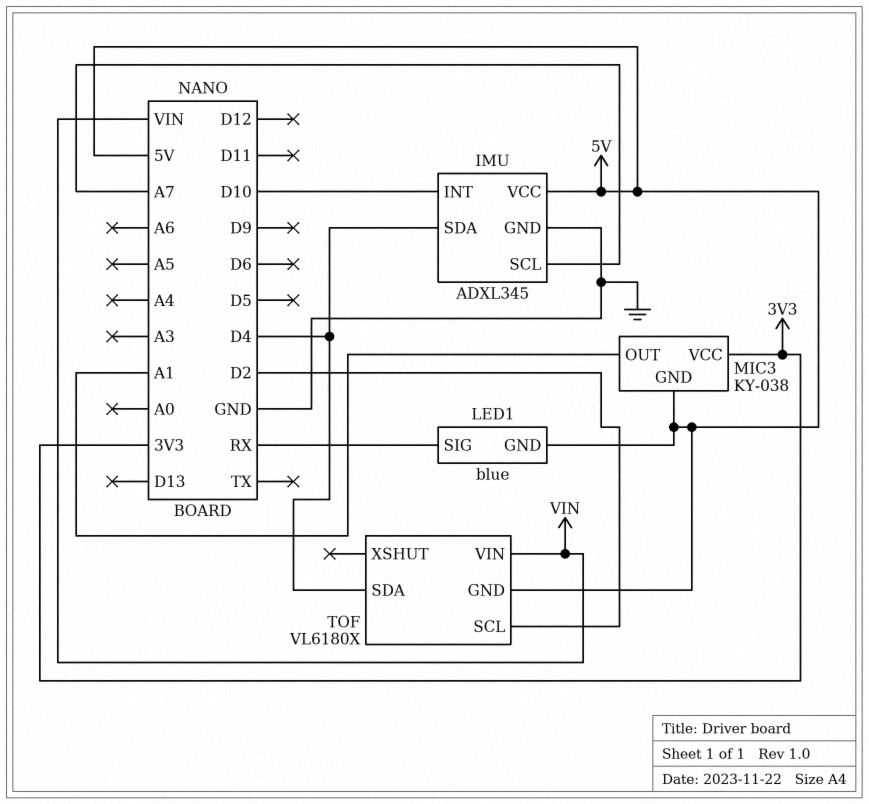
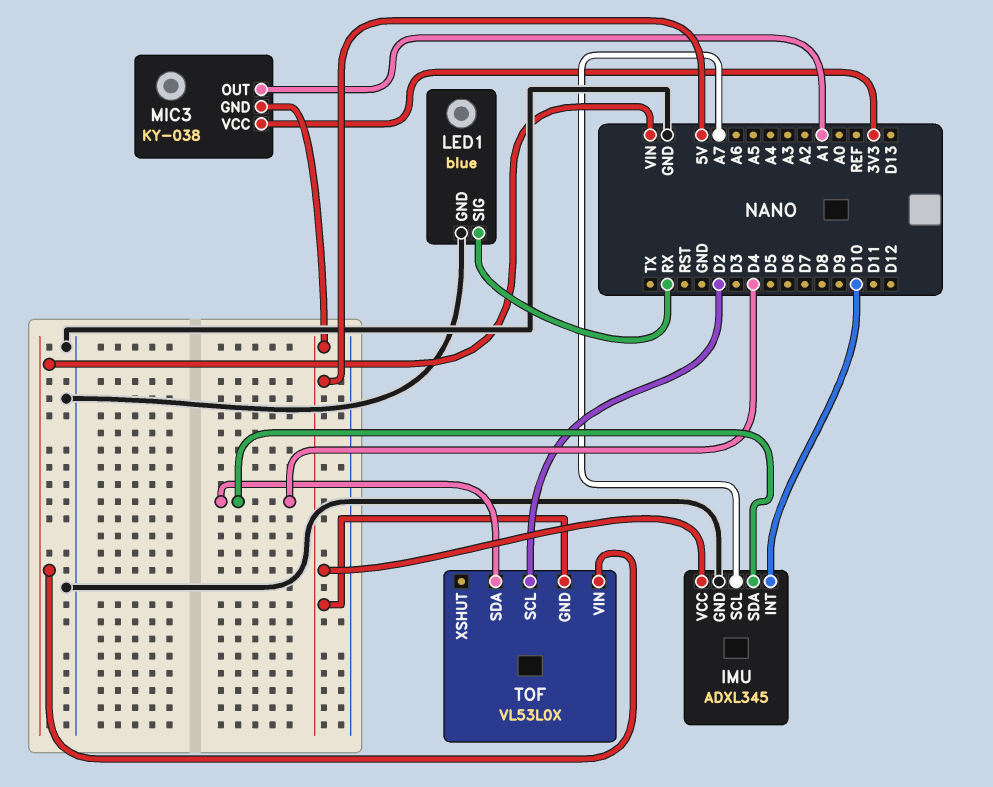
LED1 pin GND: 5V -> GND
TOF: VL6180X -> VL53L0X

